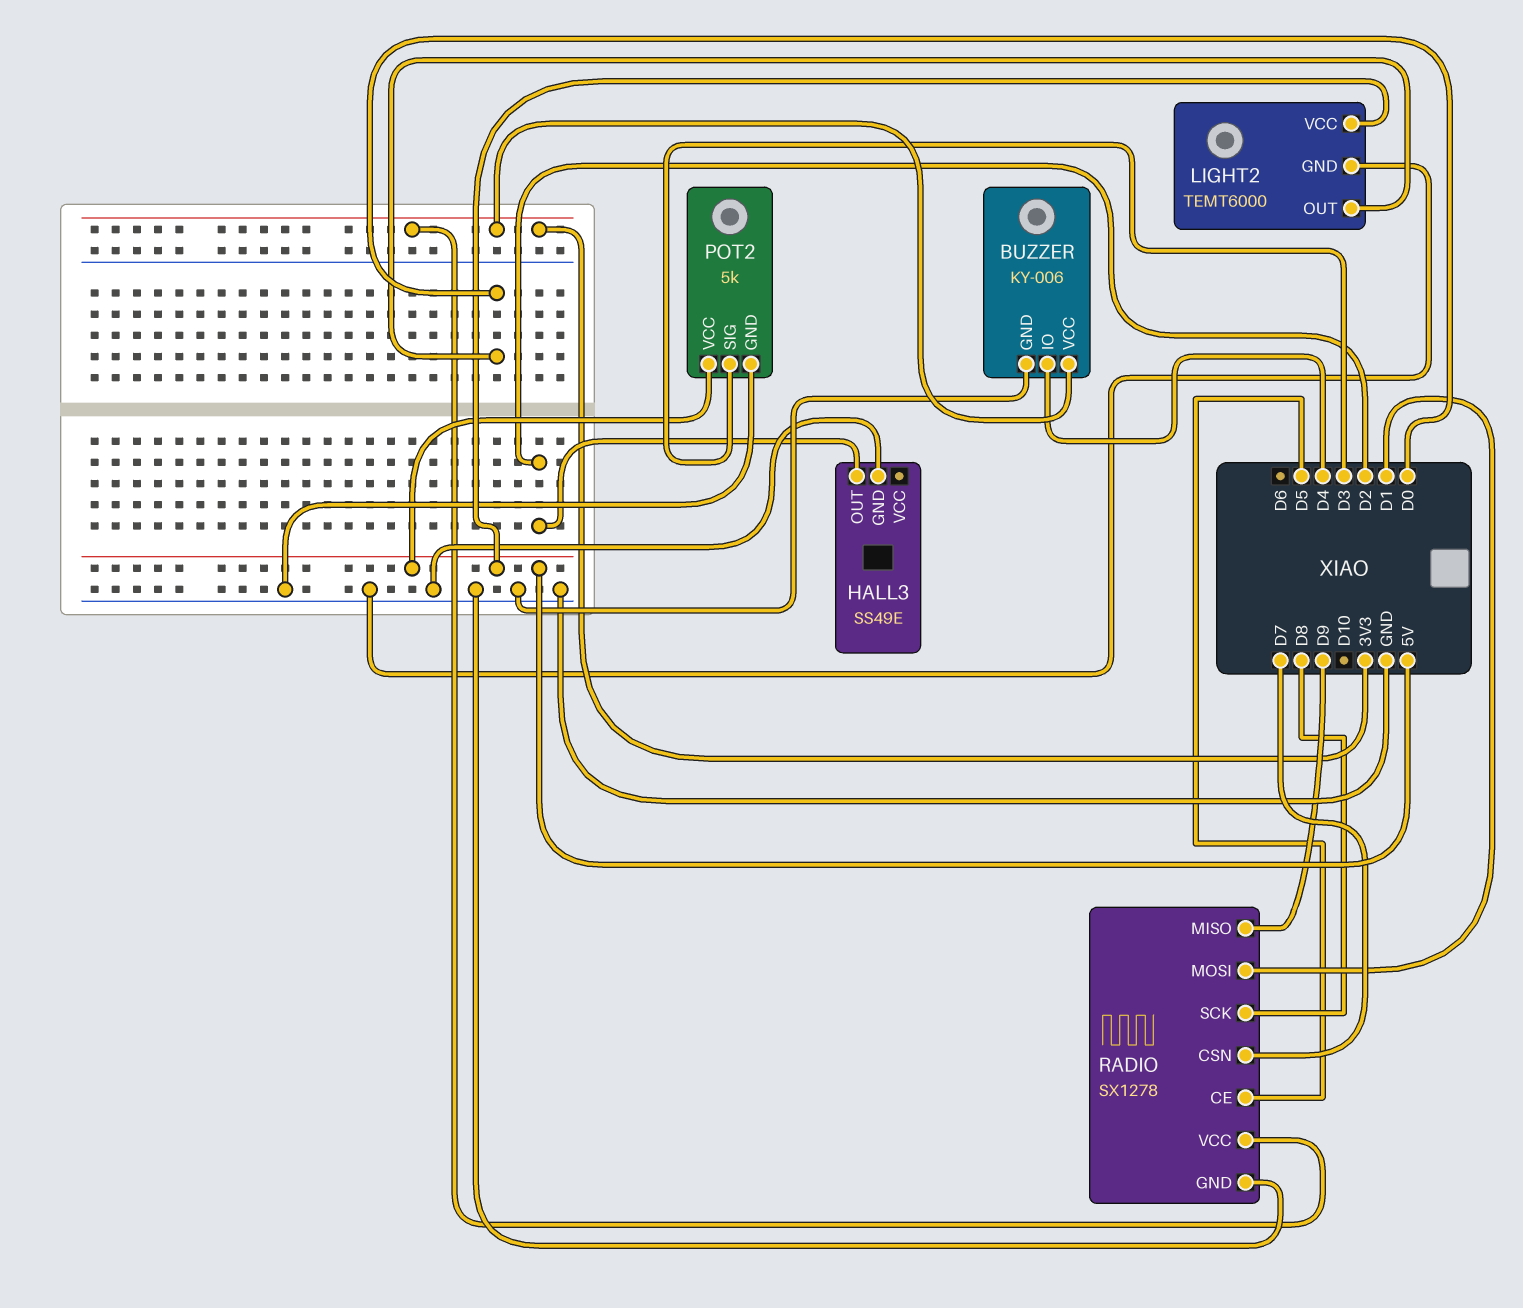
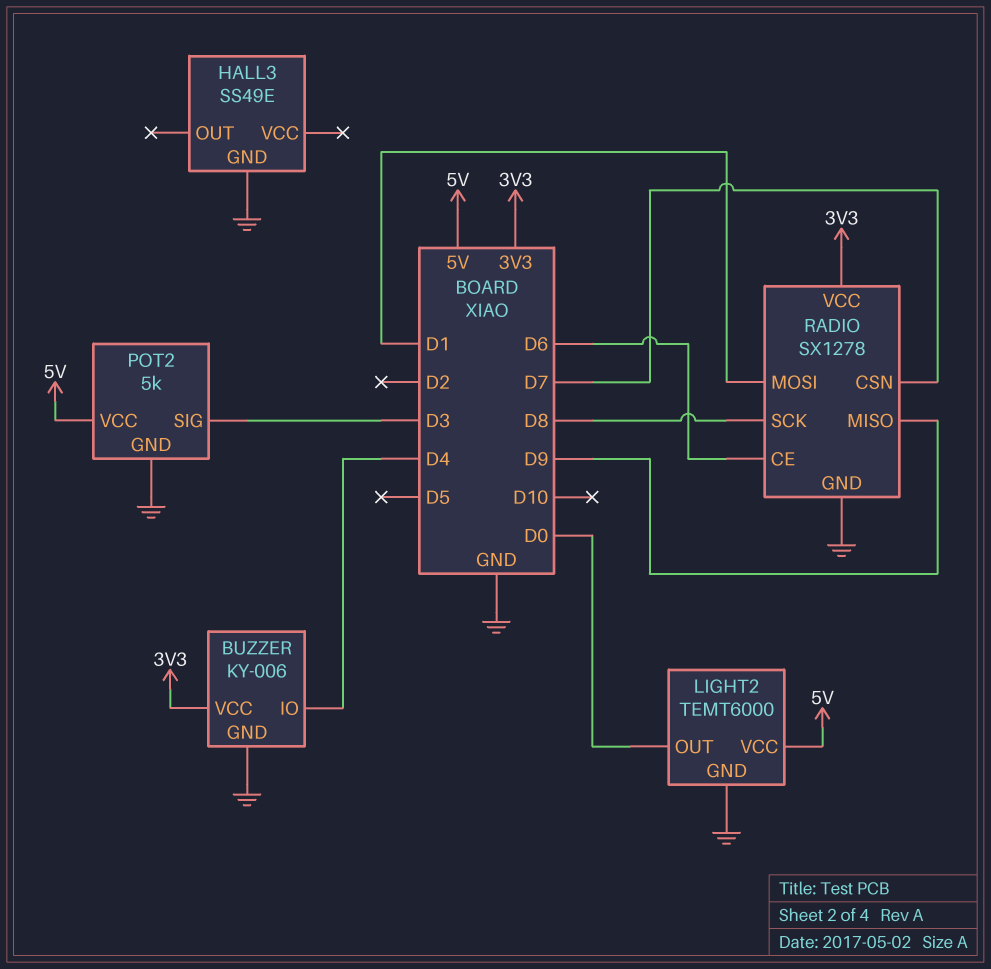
HALL3 pin OUT: D2 -> none
RADIO pin CE: D5 -> D6

